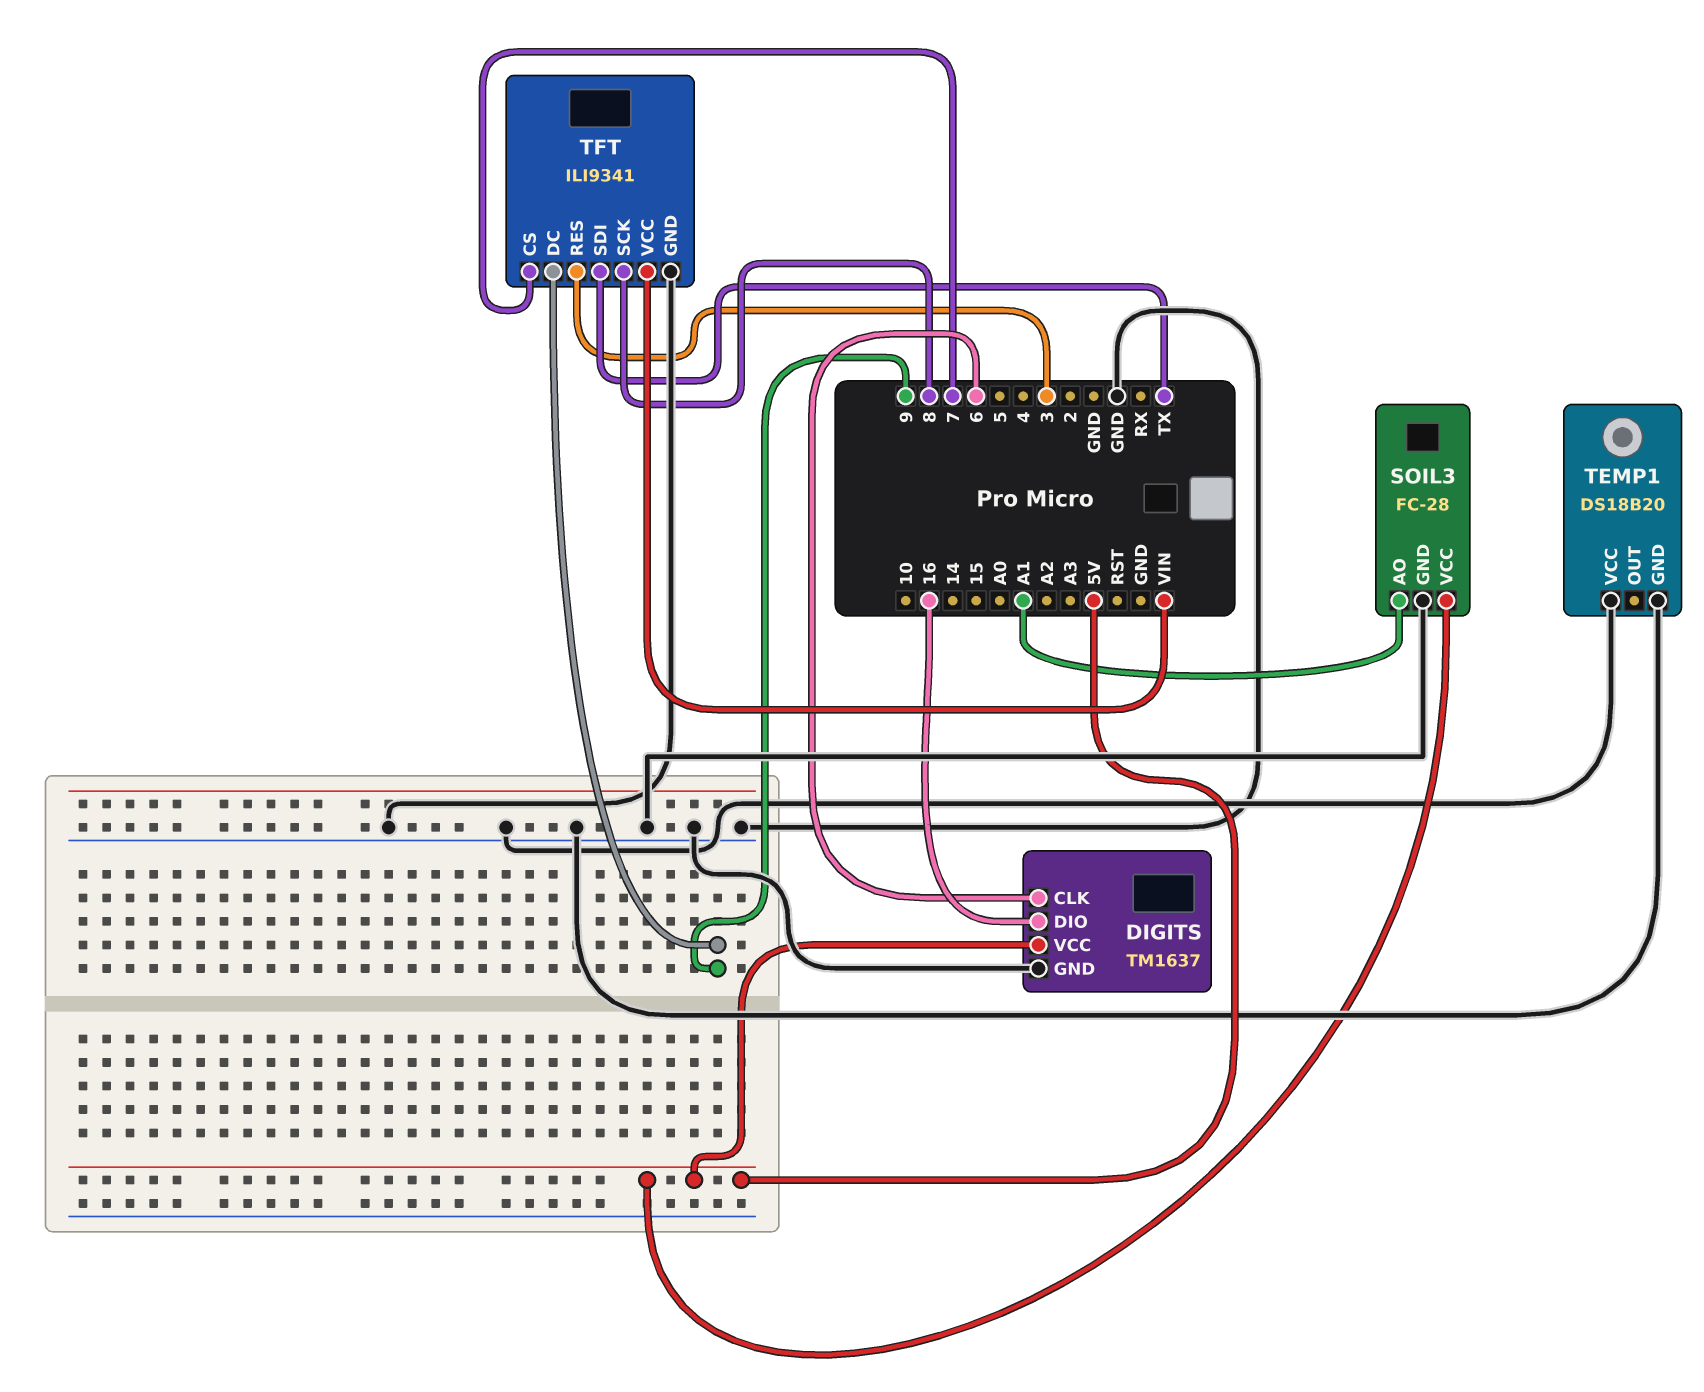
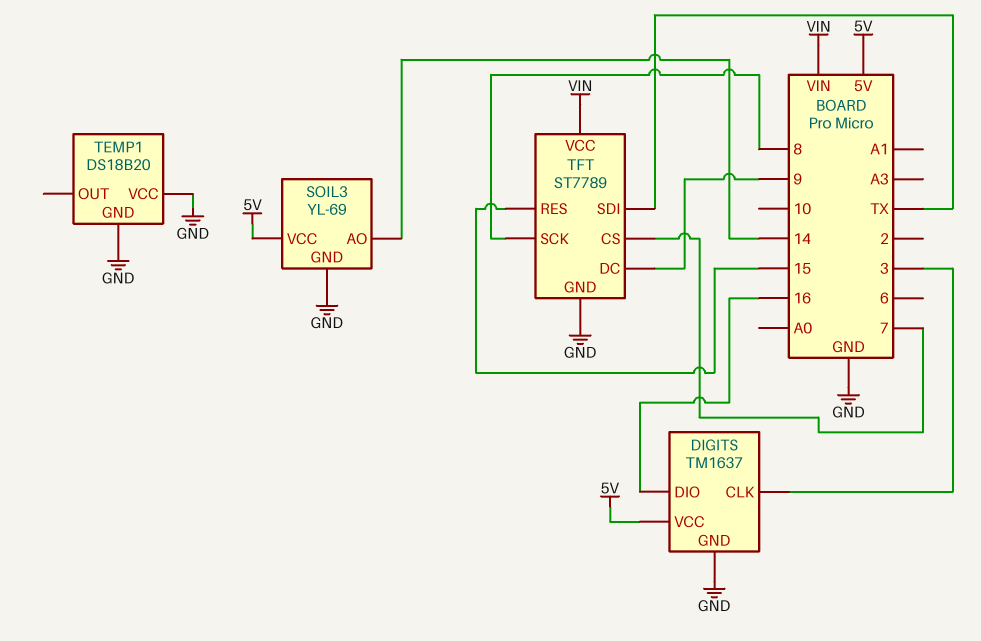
DIGITS pin CLK: 6 -> 3
SOIL3: FC-28 -> YL-69
SOIL3 pin AO: A1 -> 14
TFT: ILI9341 -> ST7789
TFT pin RES: 3 -> 15

